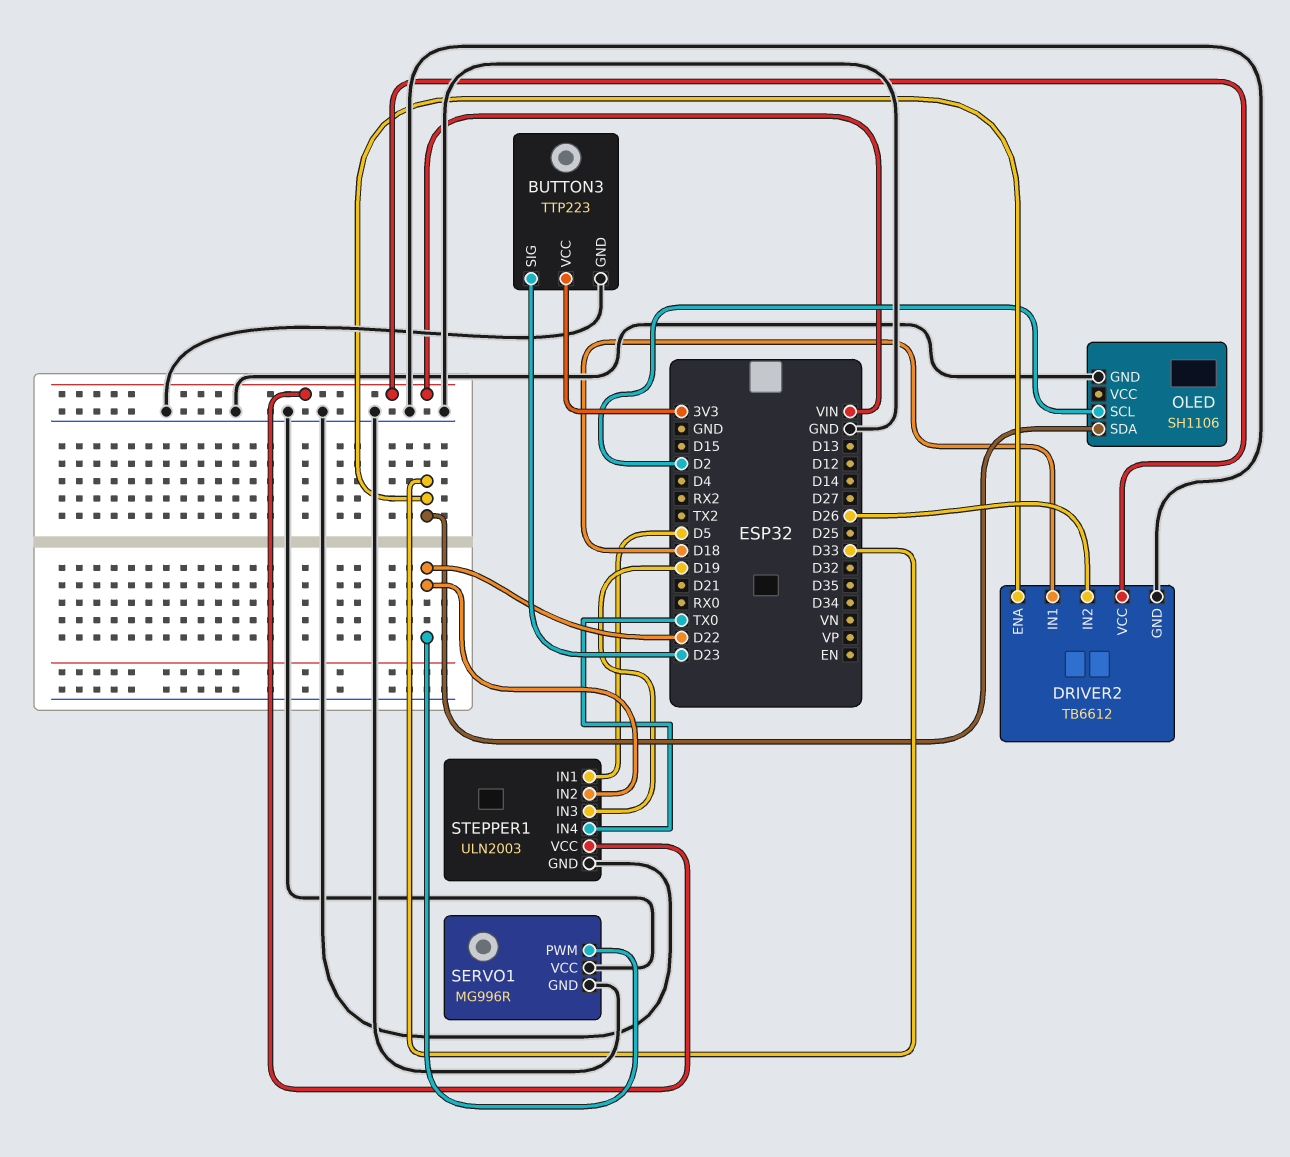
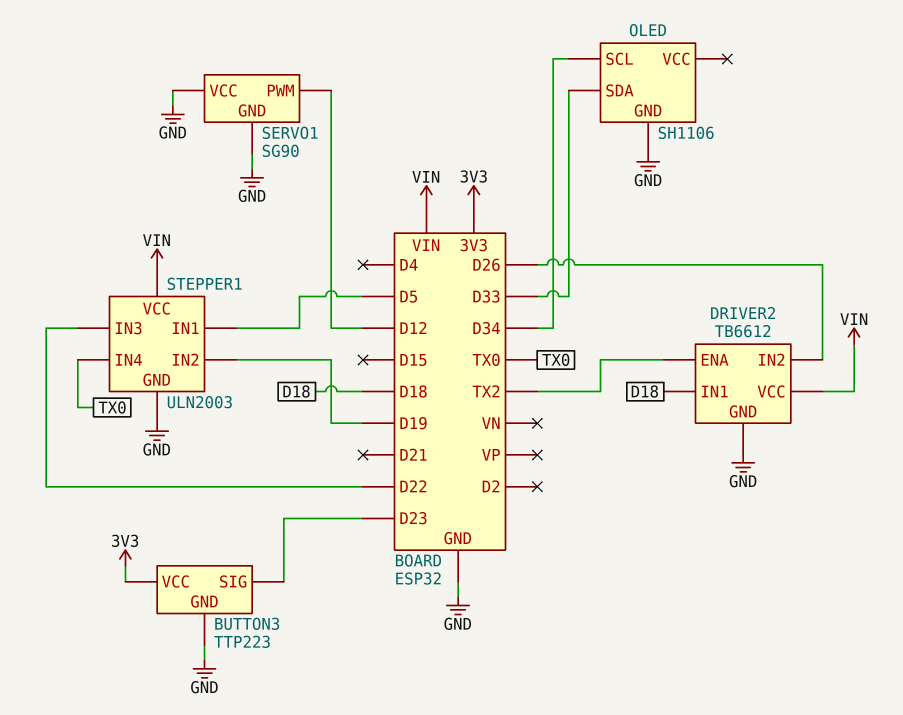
DRIVER2 pin ENA: D33 -> TX2
OLED pin SCL: D2 -> D34
SERVO1: MG996R -> SG90
SERVO1 pin PWM: D22 -> D12
STEPPER1 pin IN2: D22 -> D19
STEPPER1 pin IN3: D19 -> D22

